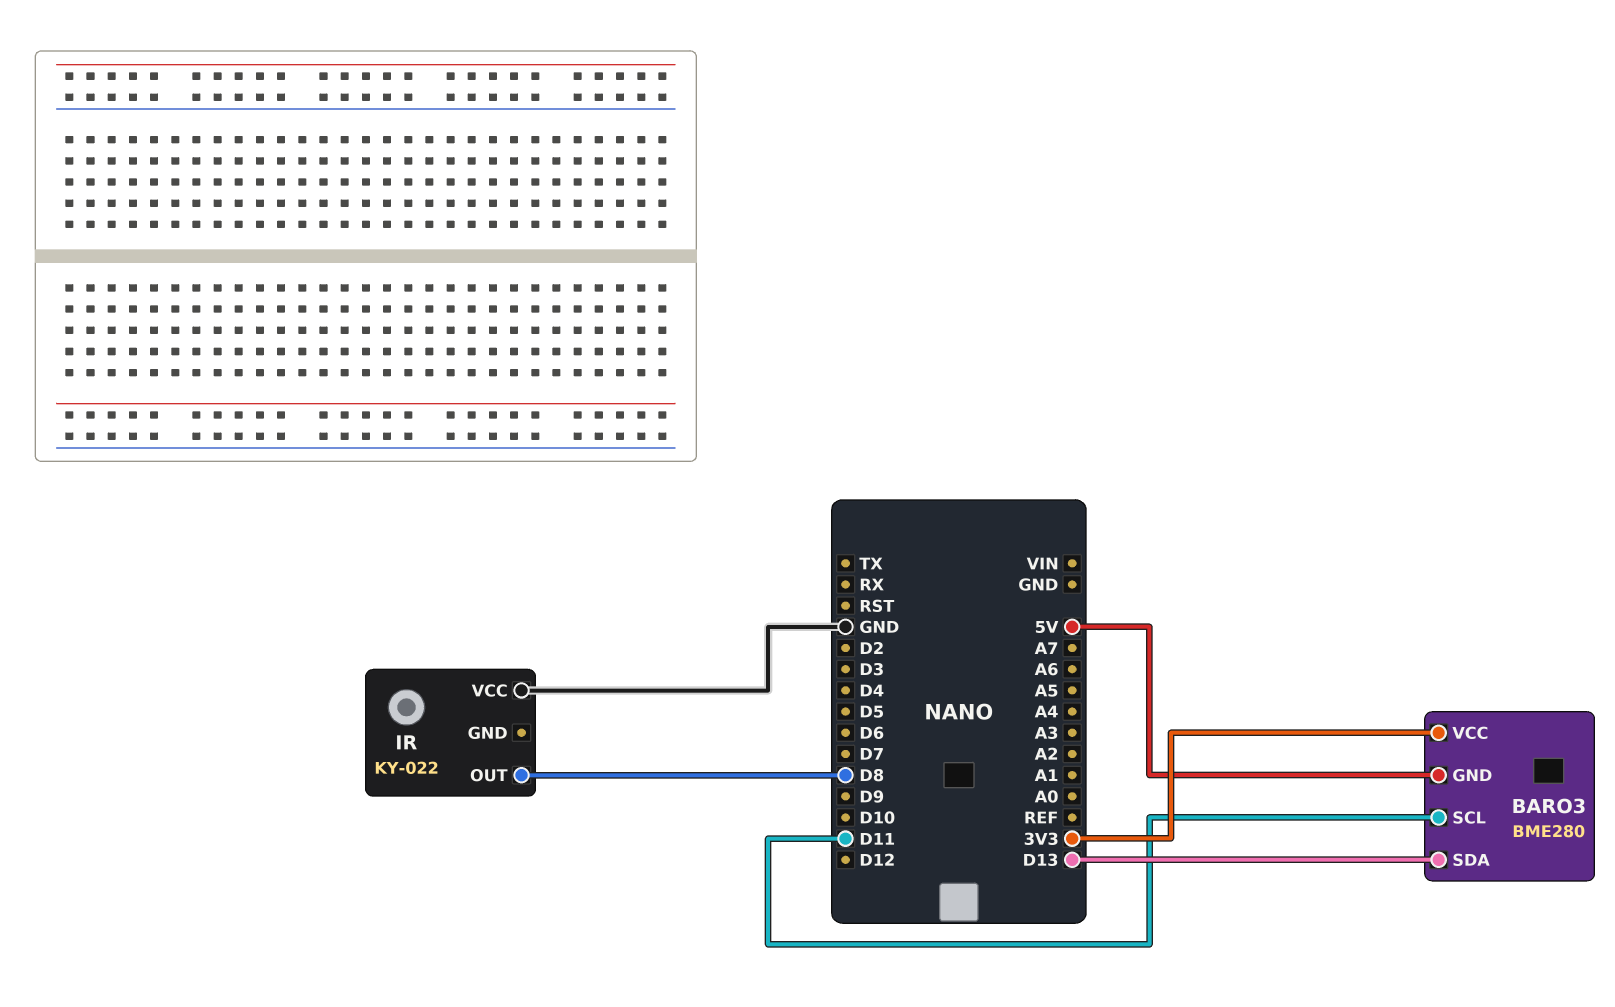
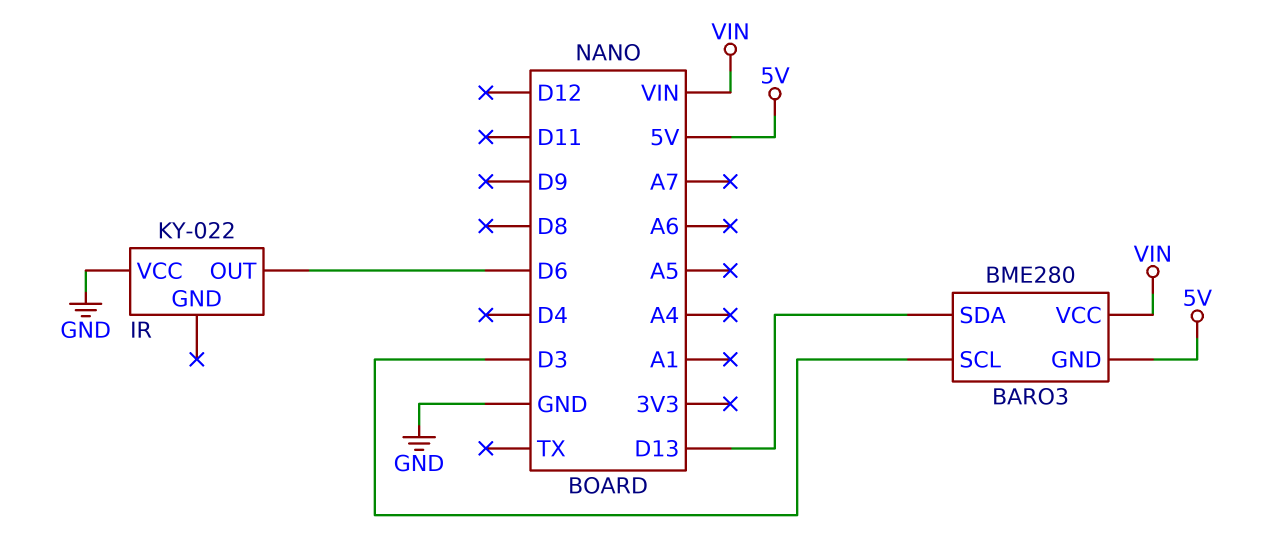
BARO3 pin SCL: D11 -> D3
BARO3 pin VCC: 3V3 -> VIN
IR pin OUT: D8 -> D6

